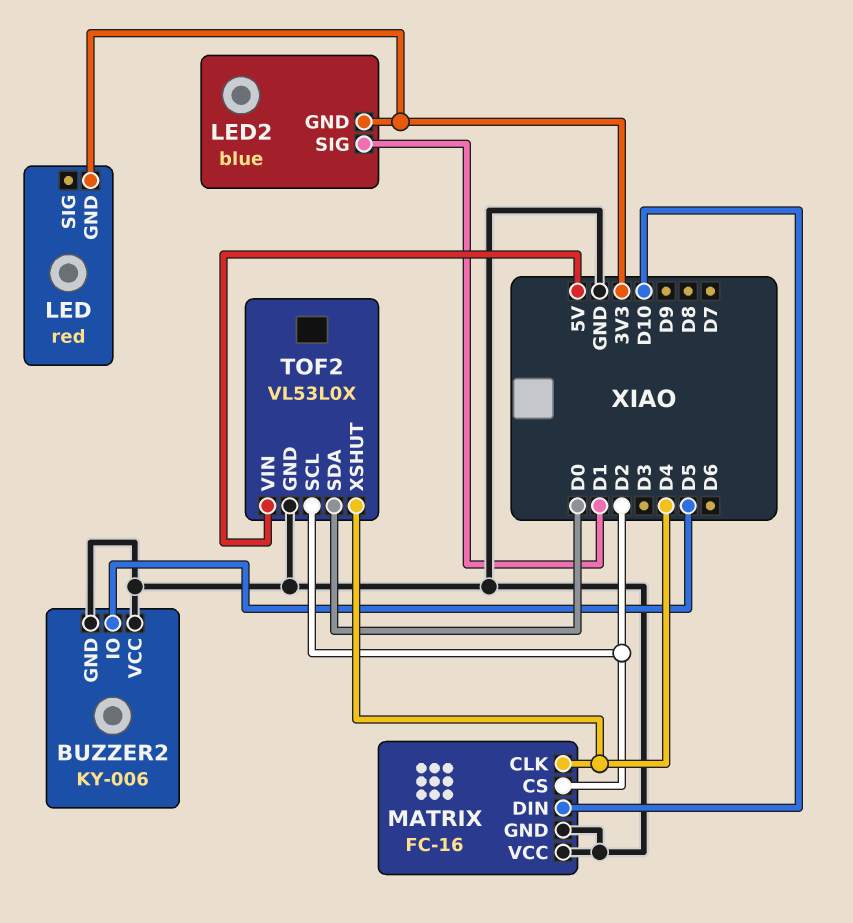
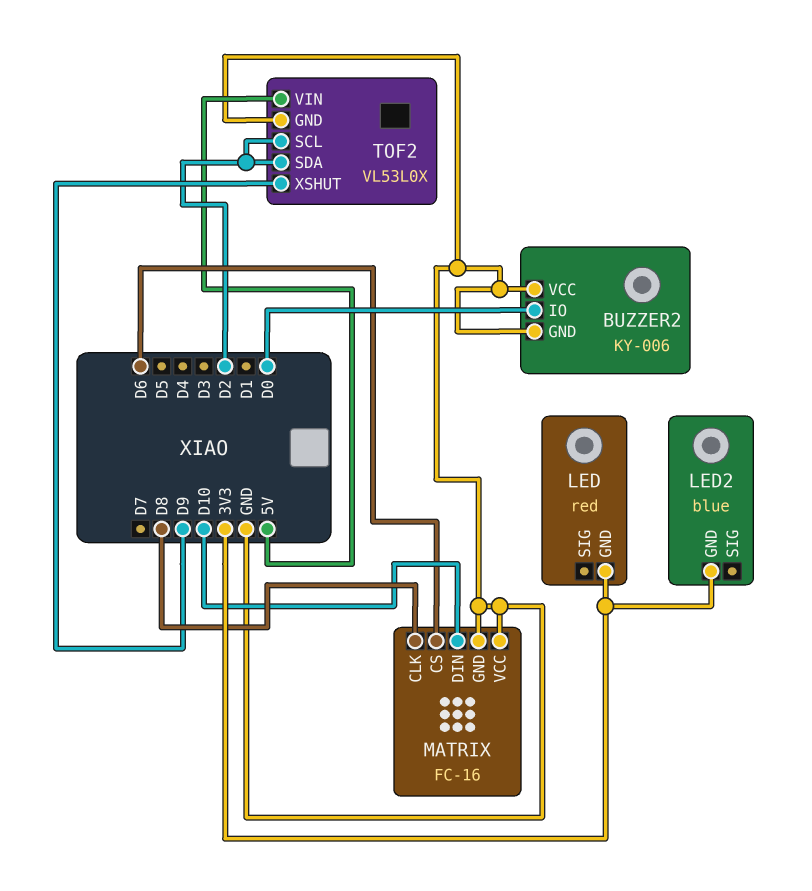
BUZZER2 pin IO: D5 -> D0
LED2 pin SIG: D1 -> none
MATRIX pin CLK: D4 -> D8
MATRIX pin CS: D2 -> D6
TOF2 pin SDA: D0 -> D2
TOF2 pin XSHUT: D4 -> D9

